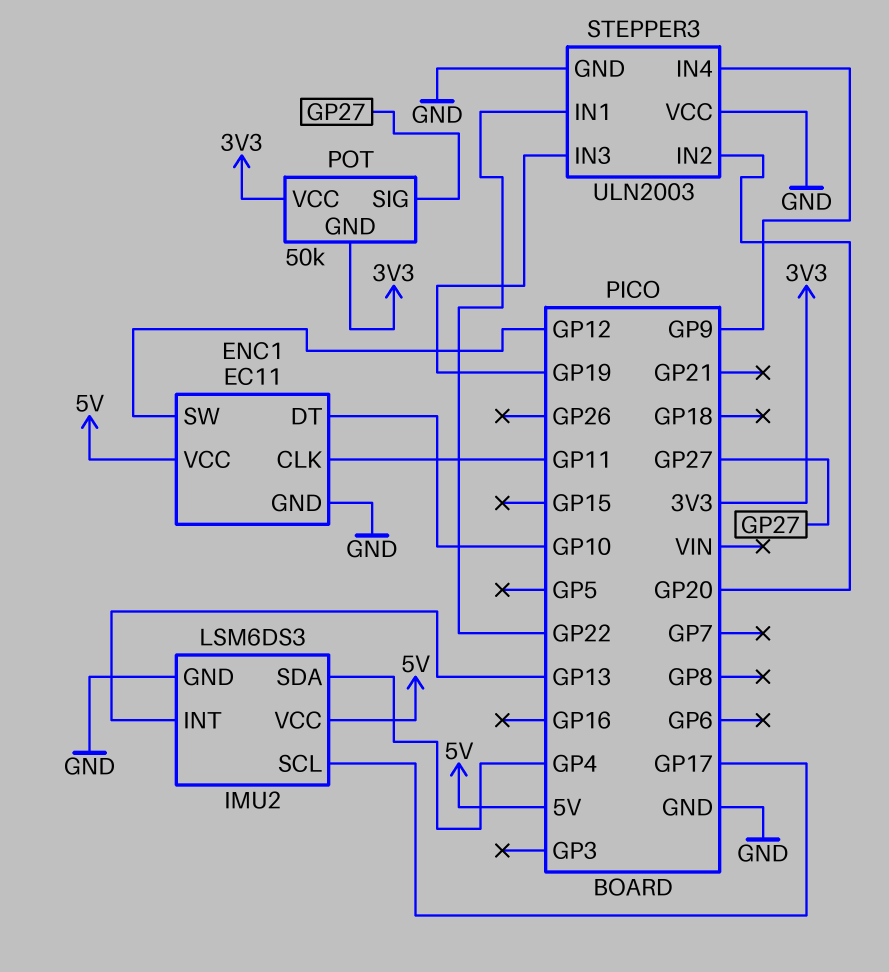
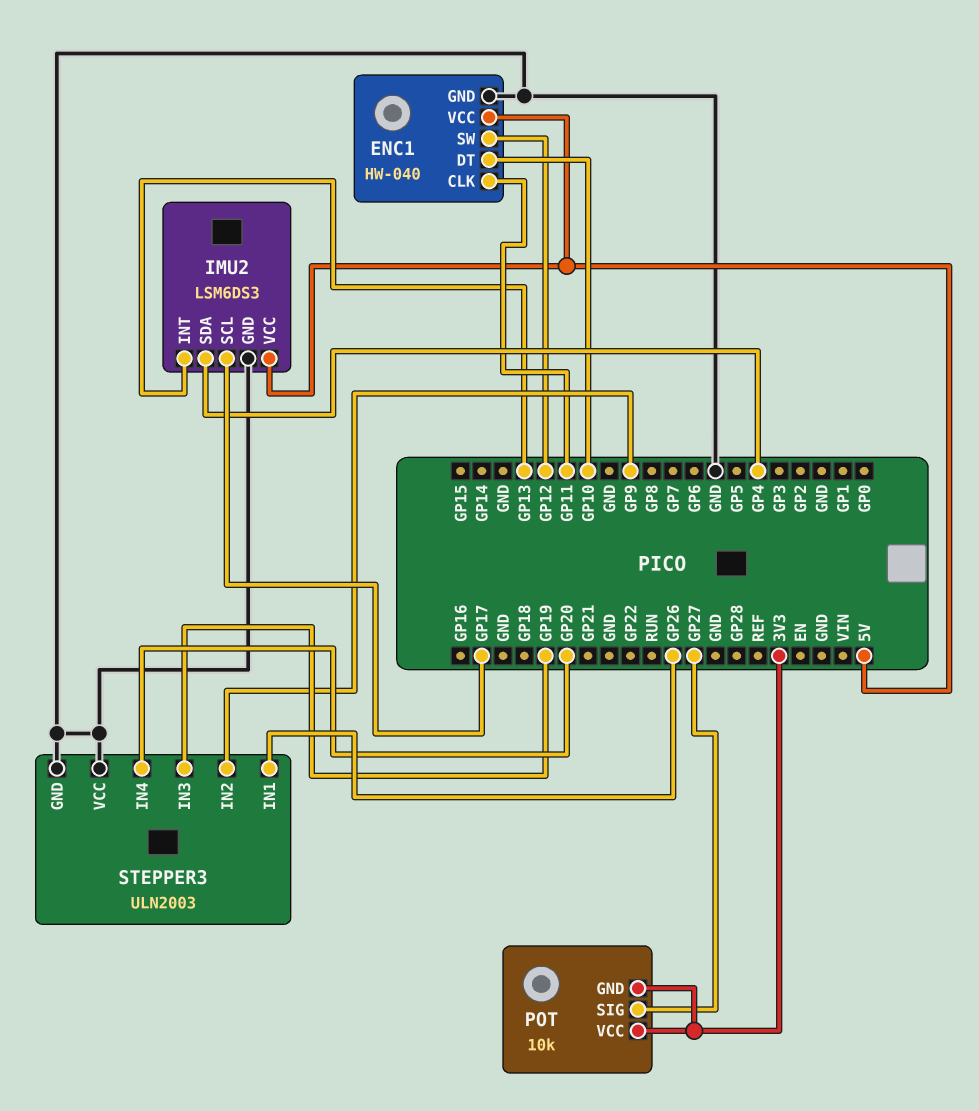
ENC1: EC11 -> HW-040
POT: 50k -> 10k
STEPPER3 pin IN1: GP22 -> GP26
STEPPER3 pin IN2: GP20 -> GP9
STEPPER3 pin IN4: GP9 -> GP20

